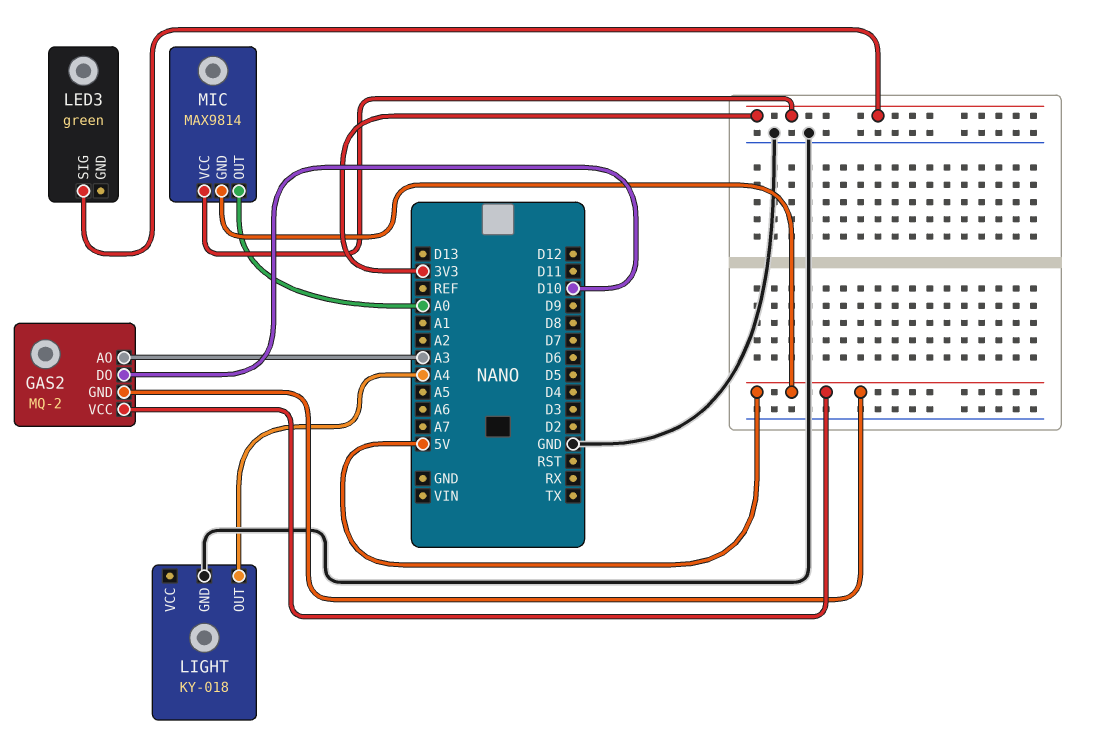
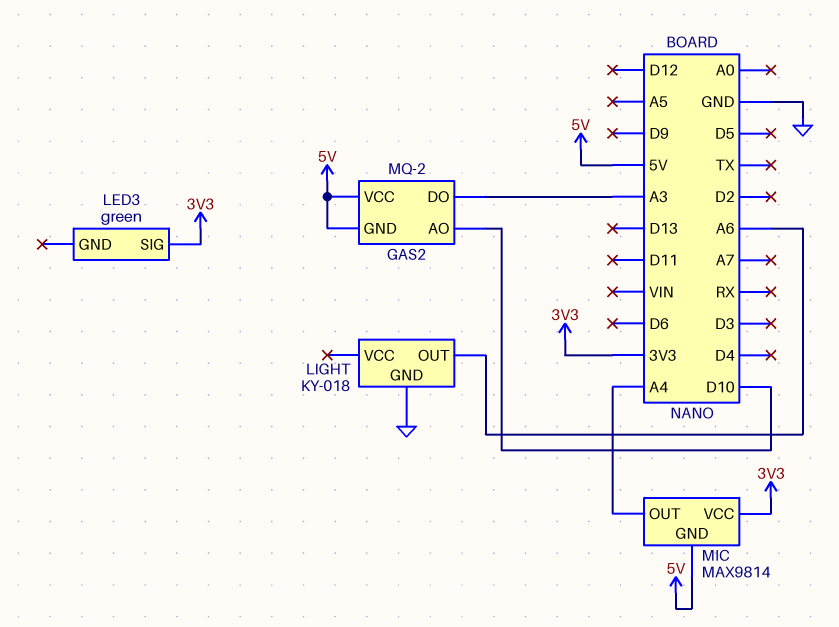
GAS2 pin AO: A3 -> D10
GAS2 pin DO: D10 -> A3
LIGHT pin OUT: A4 -> A6
MIC pin OUT: A0 -> A4

